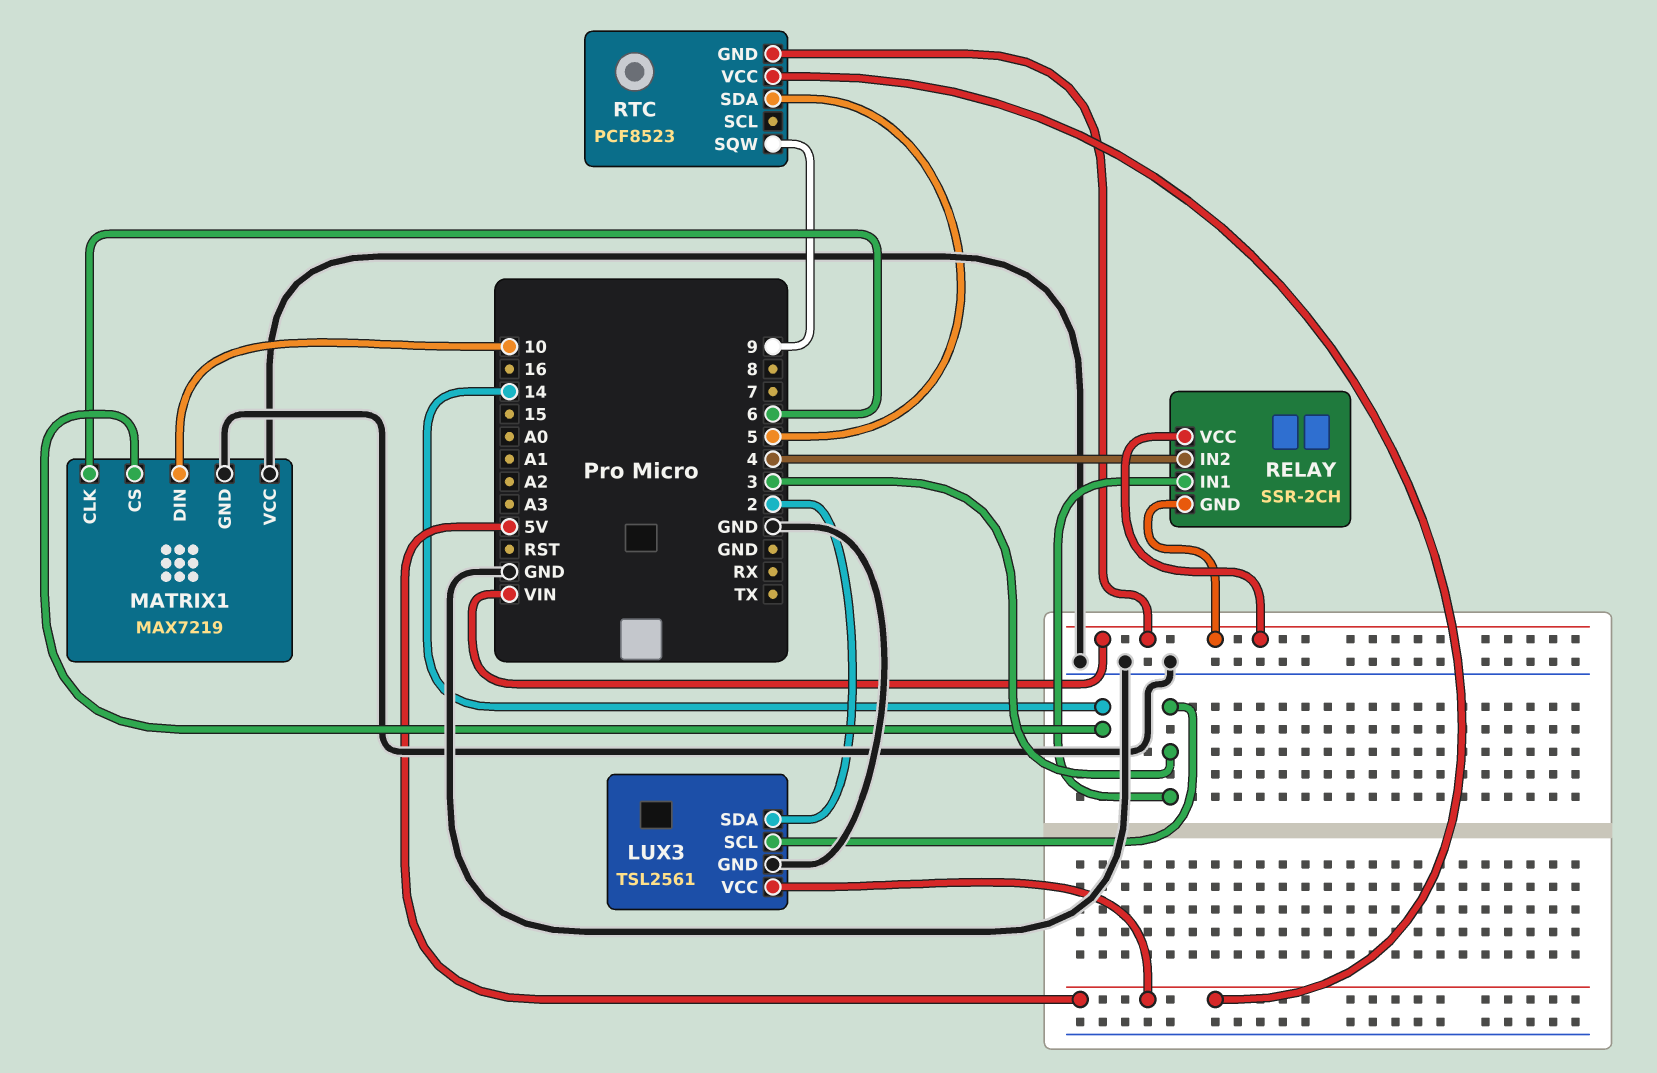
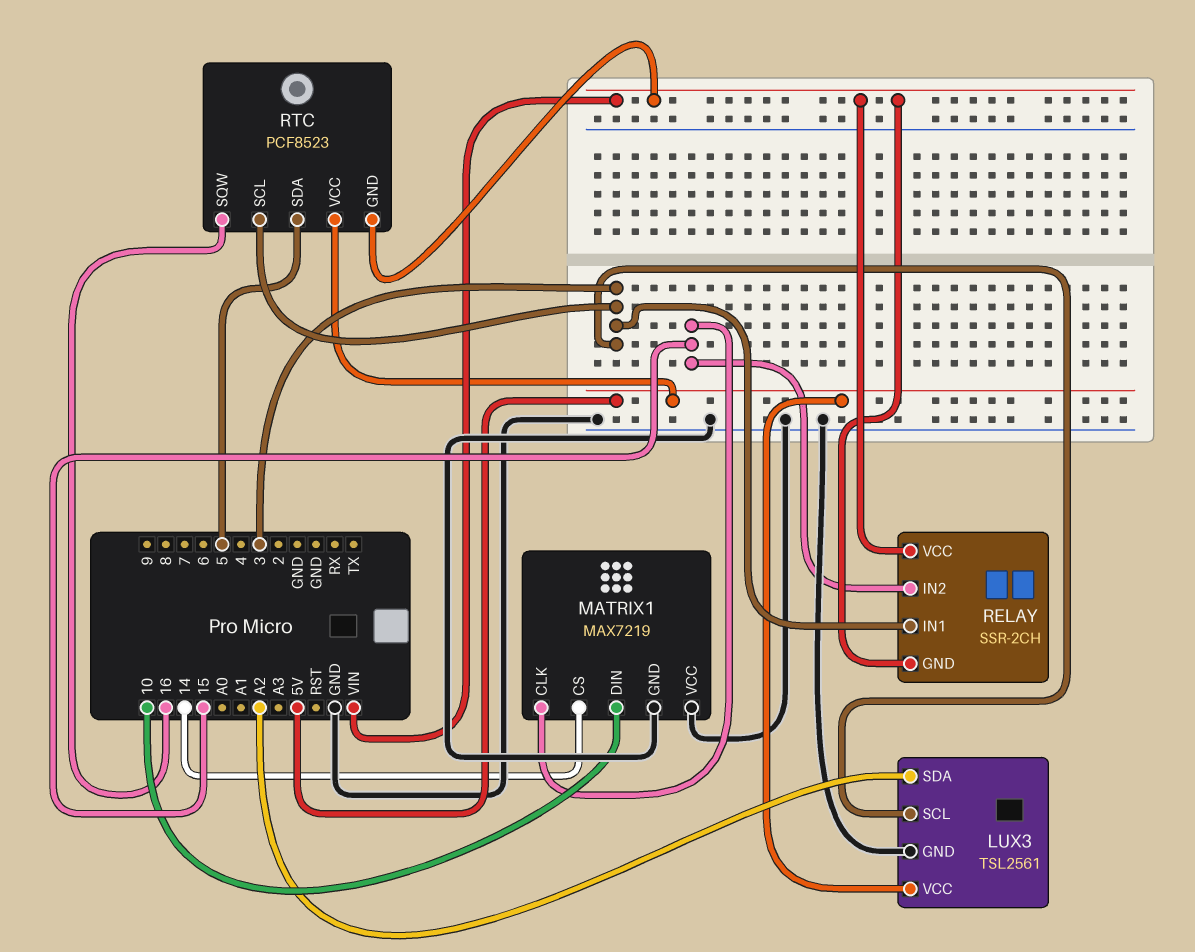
LUX3 pin SDA: 2 -> A2
MATRIX1 pin CLK: 6 -> 15
RELAY pin IN2: 4 -> 15
RTC pin SCL: none -> 3
RTC pin SQW: 9 -> 16

